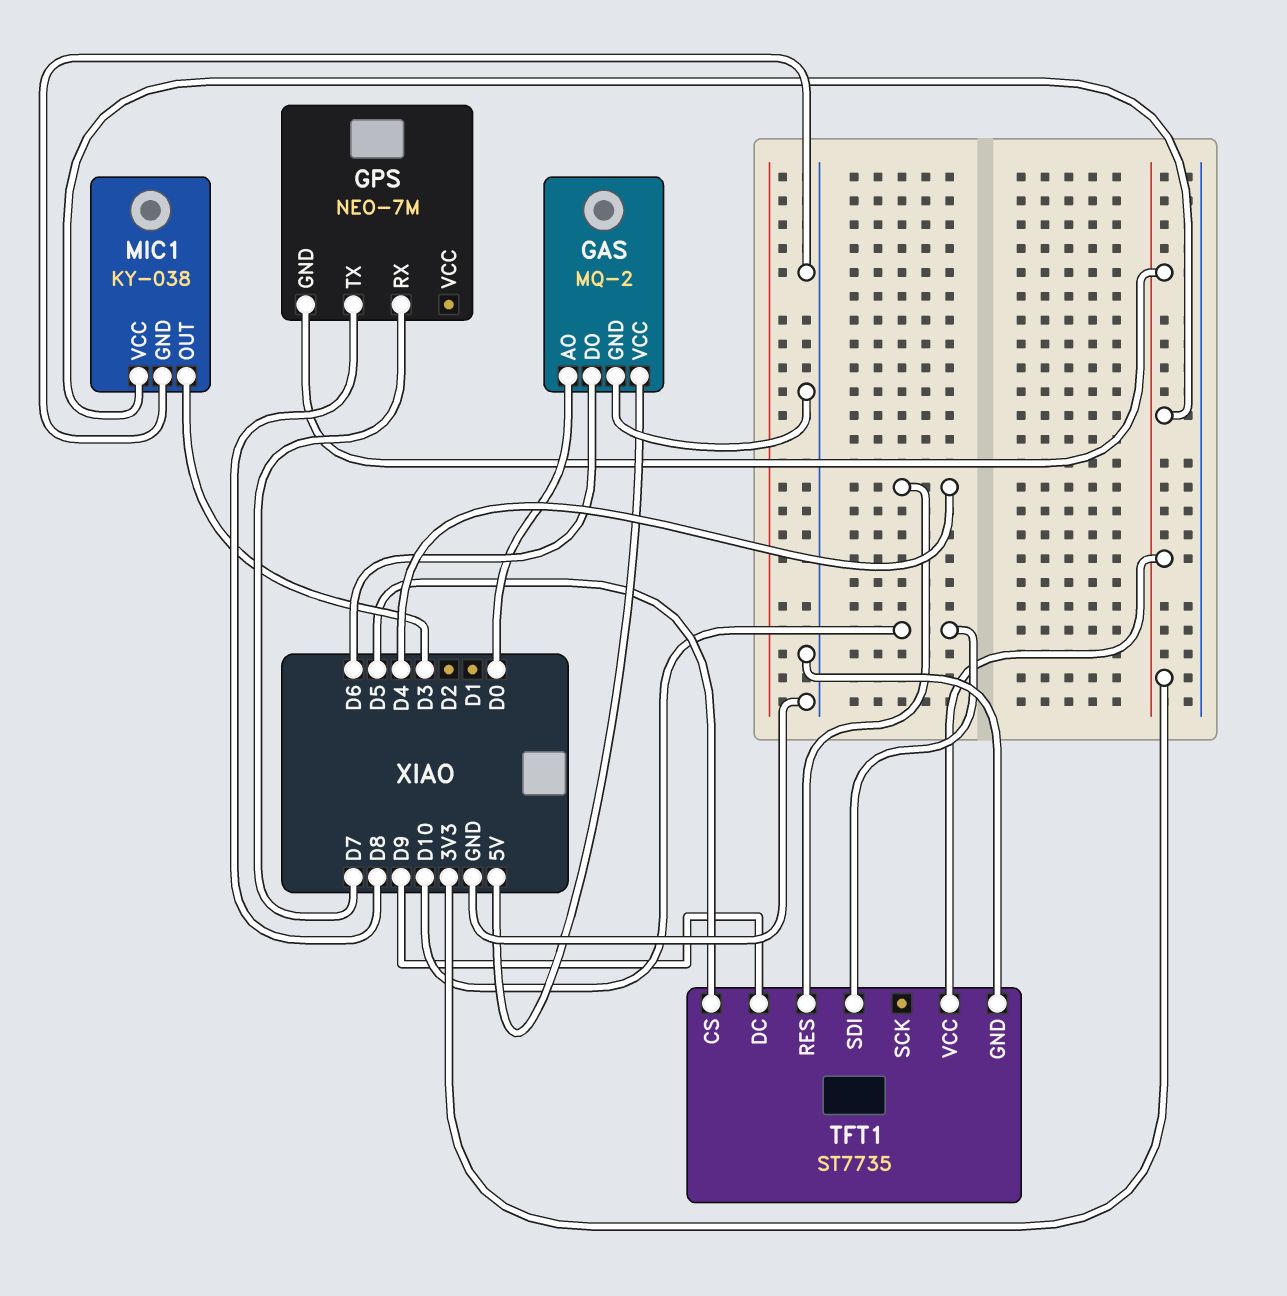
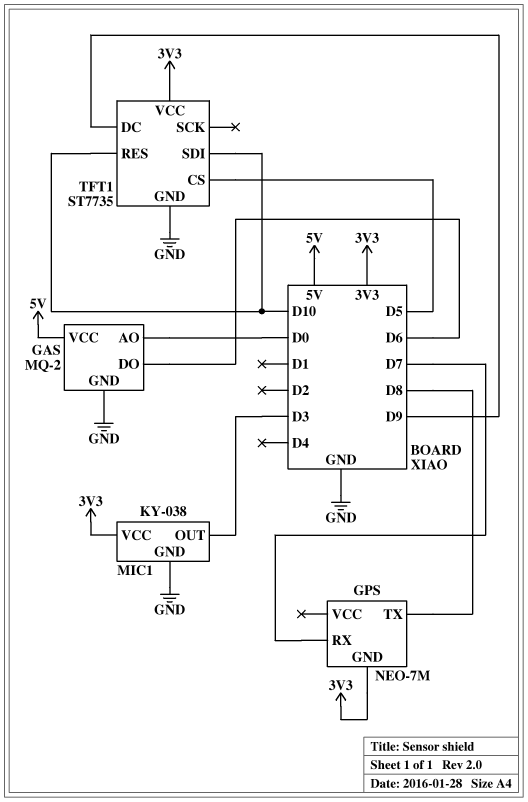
TFT1 pin RES: D4 -> D10

